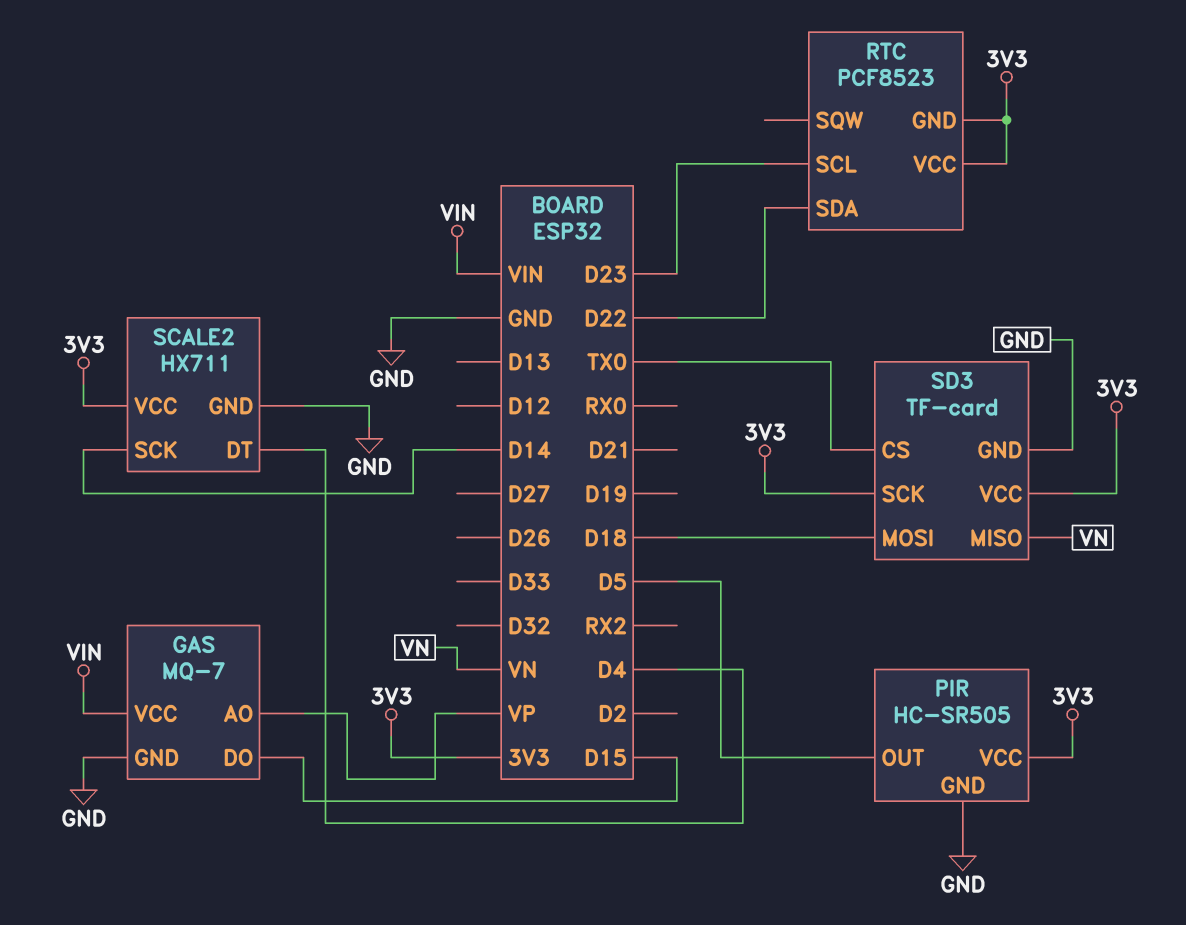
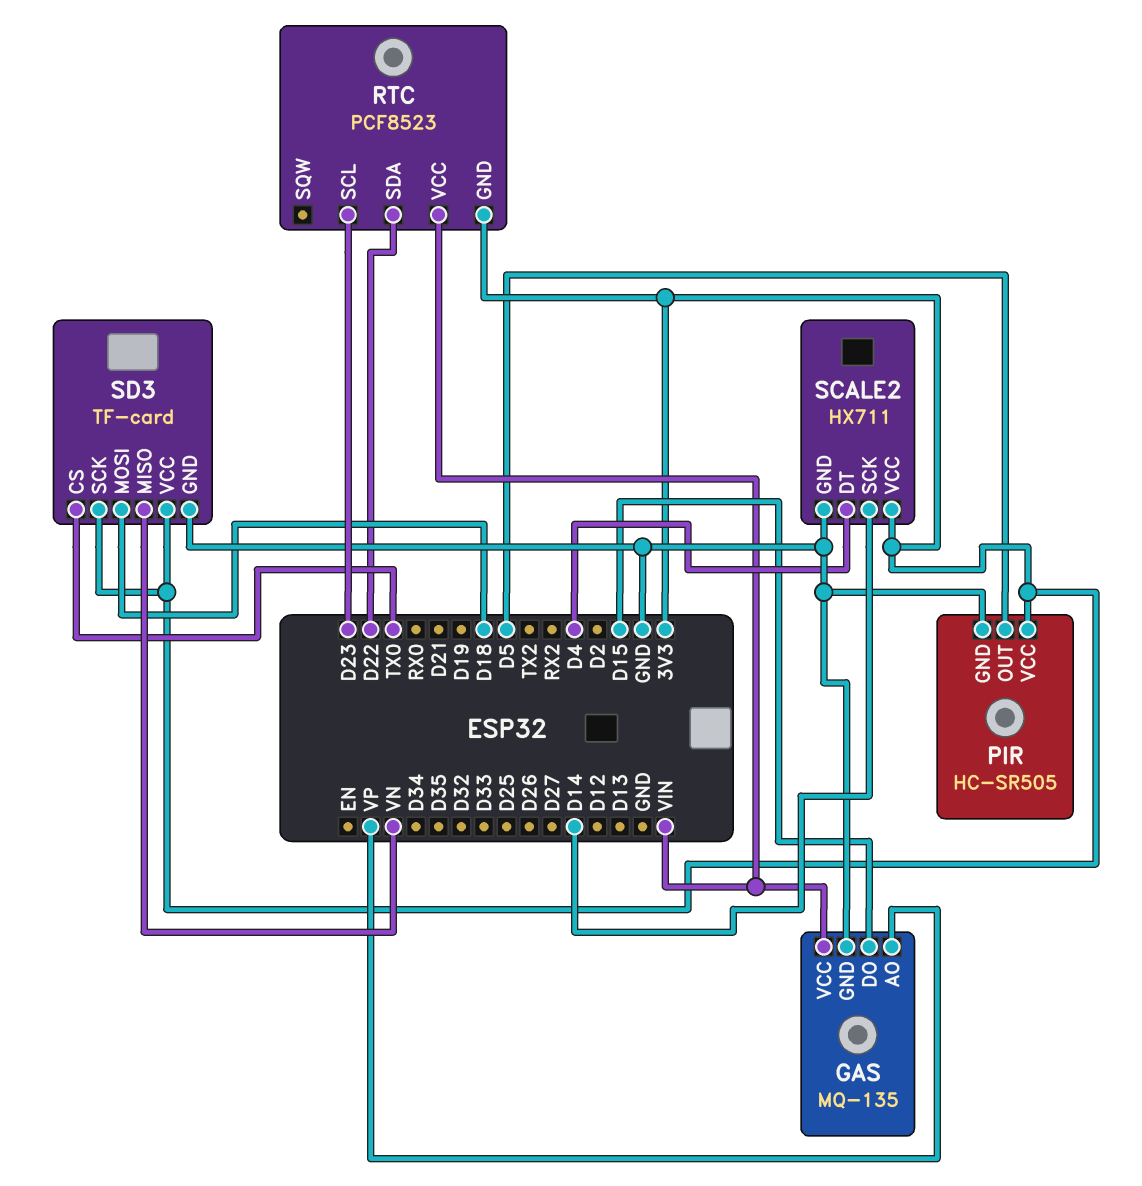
GAS: MQ-7 -> MQ-135
RTC pin VCC: 3V3 -> VIN

